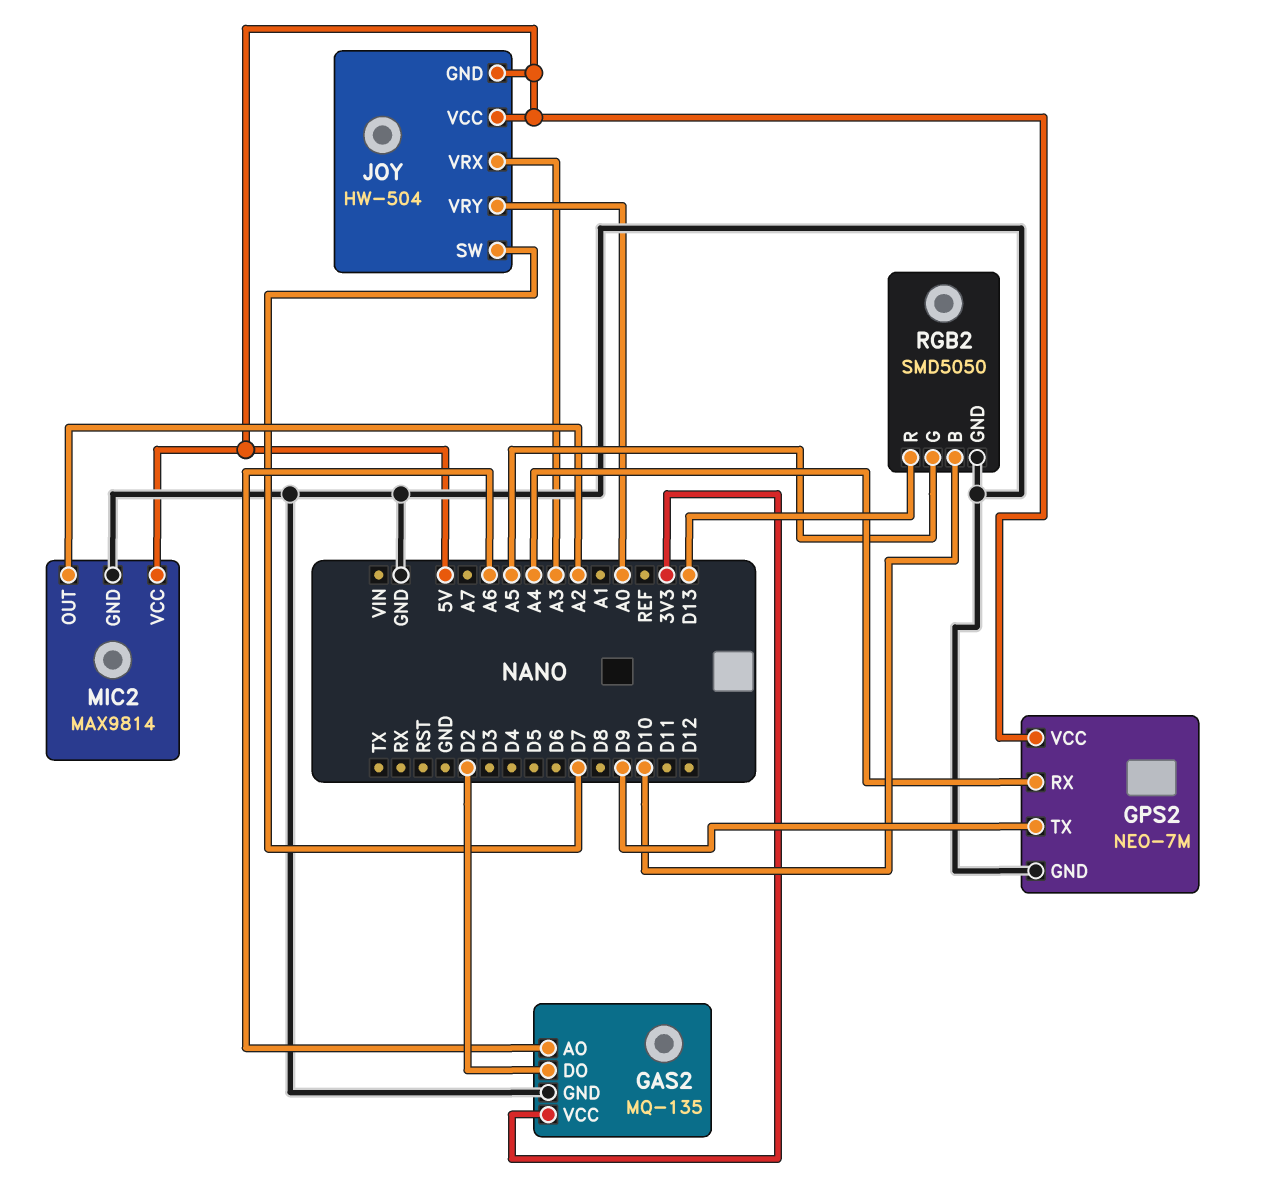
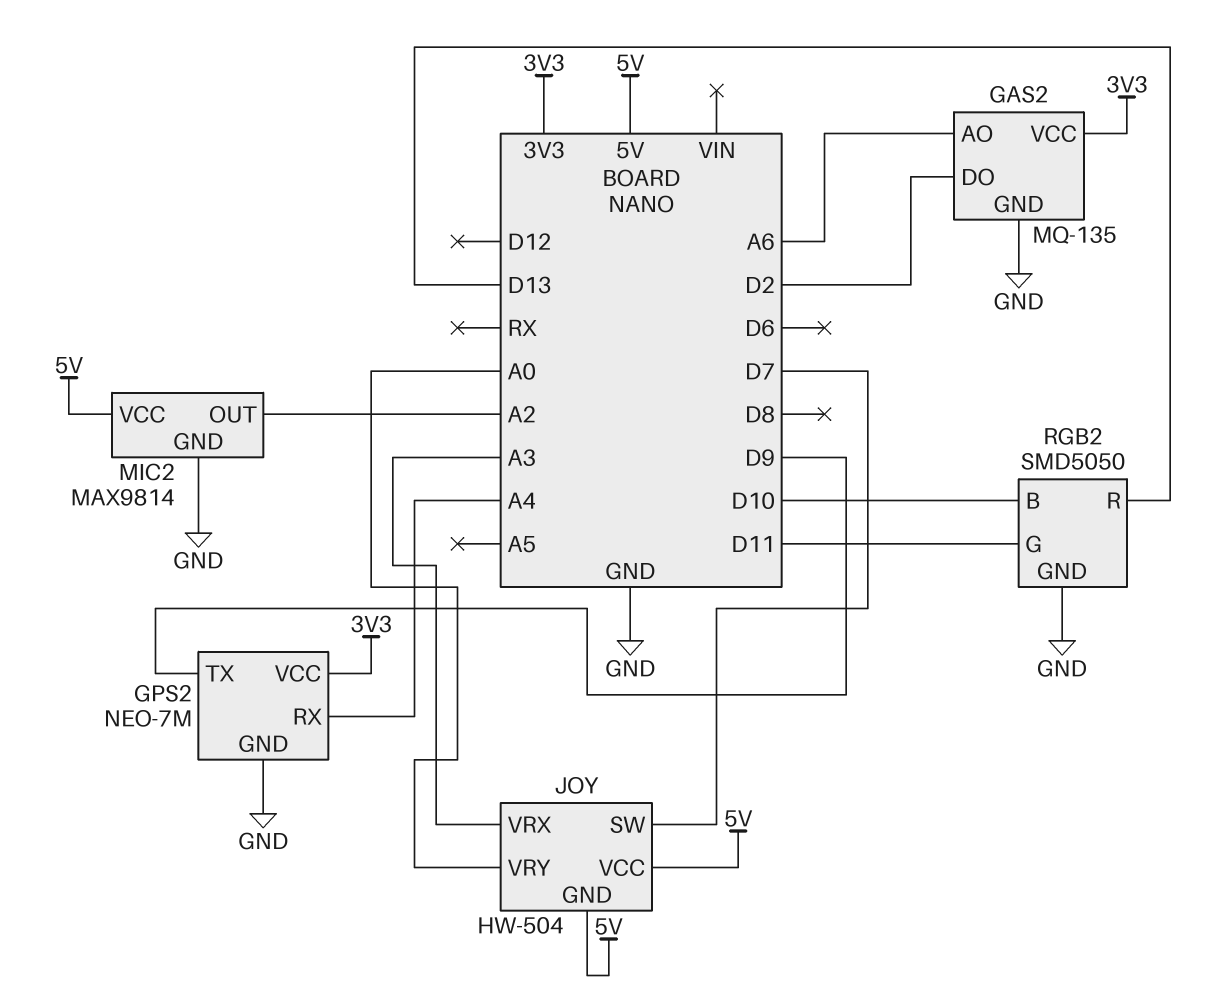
GPS2 pin VCC: 5V -> 3V3
RGB2 pin G: A5 -> D11

